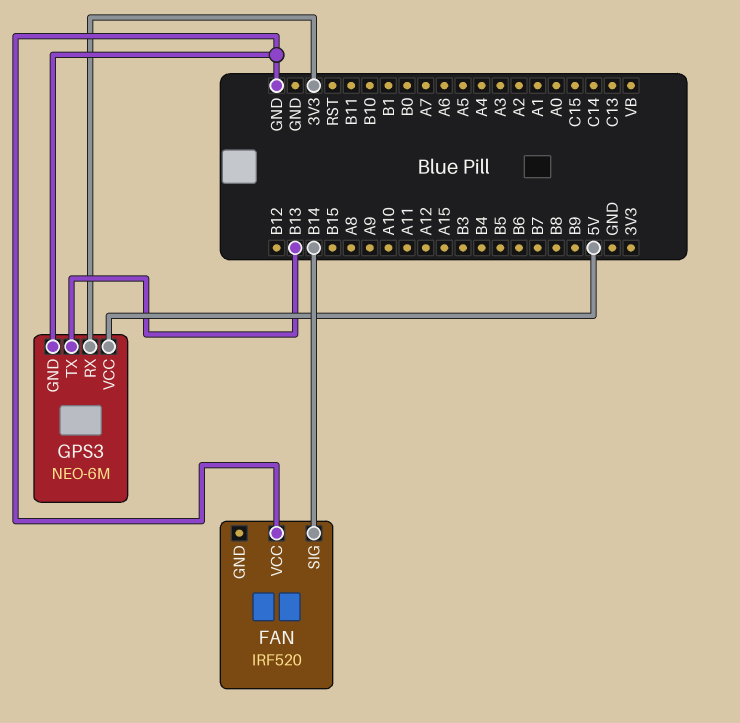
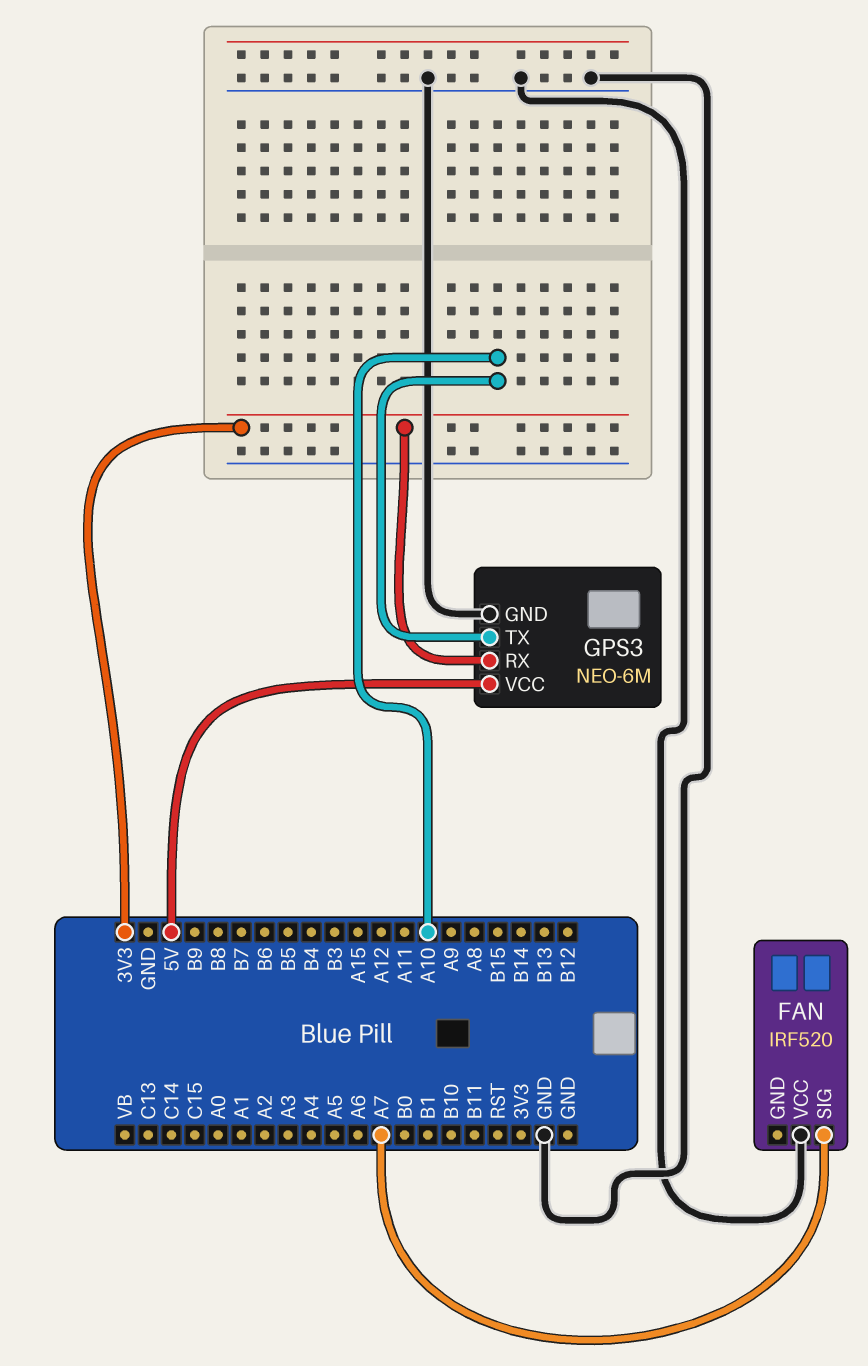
FAN pin SIG: B14 -> A7
GPS3 pin TX: B13 -> A10

